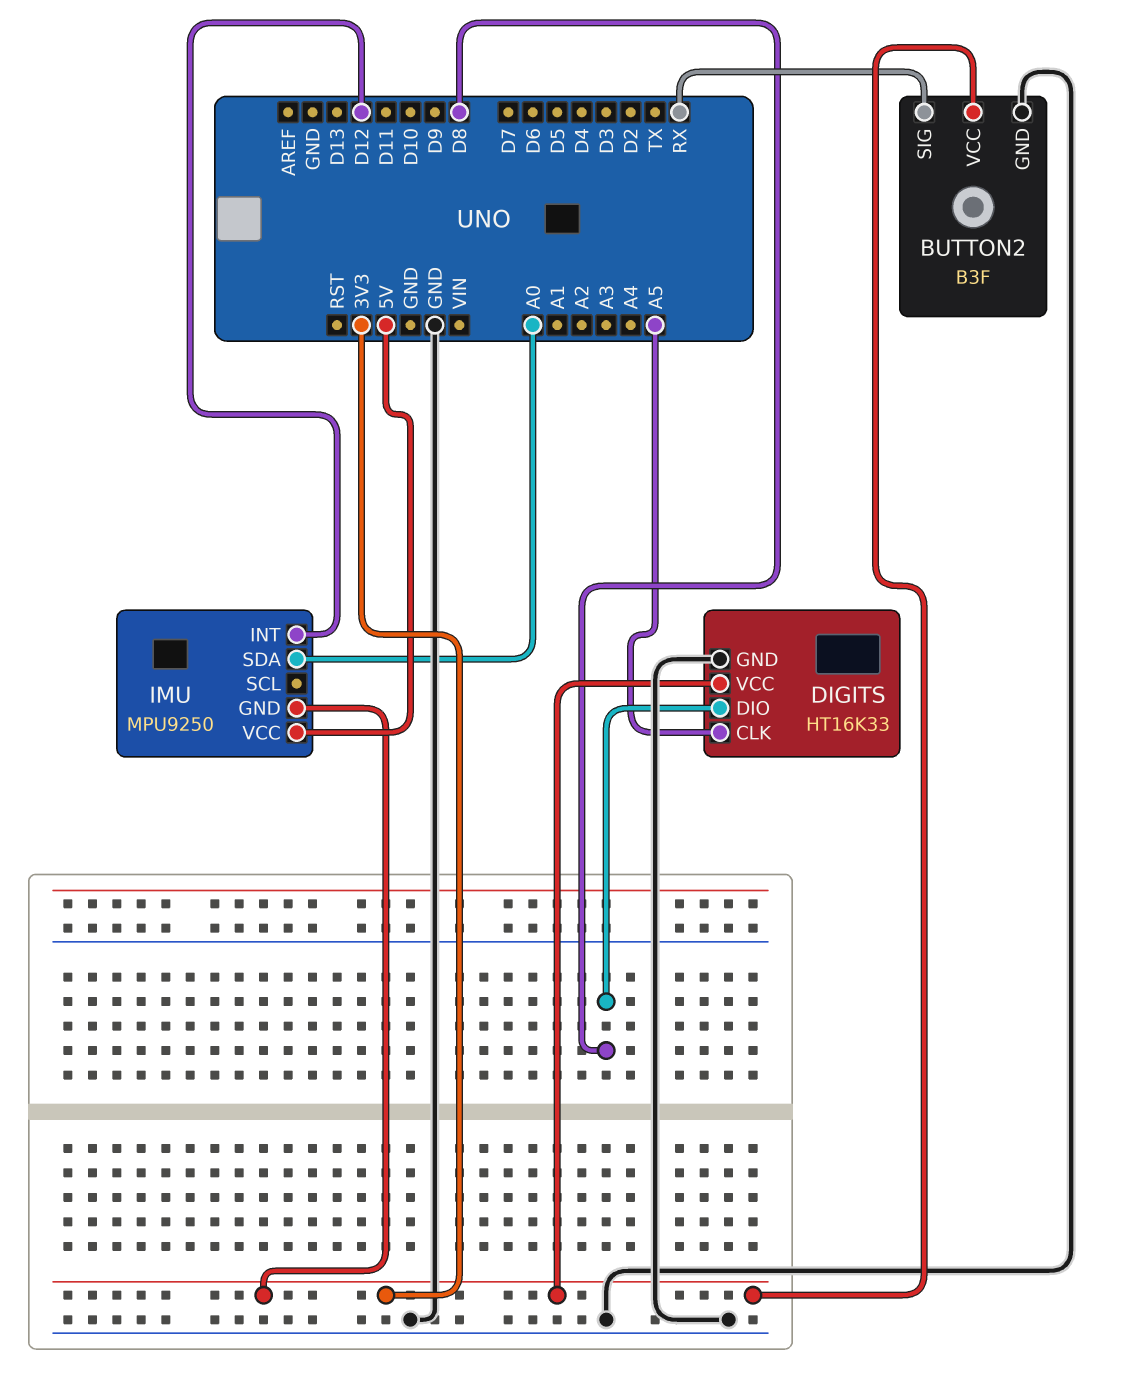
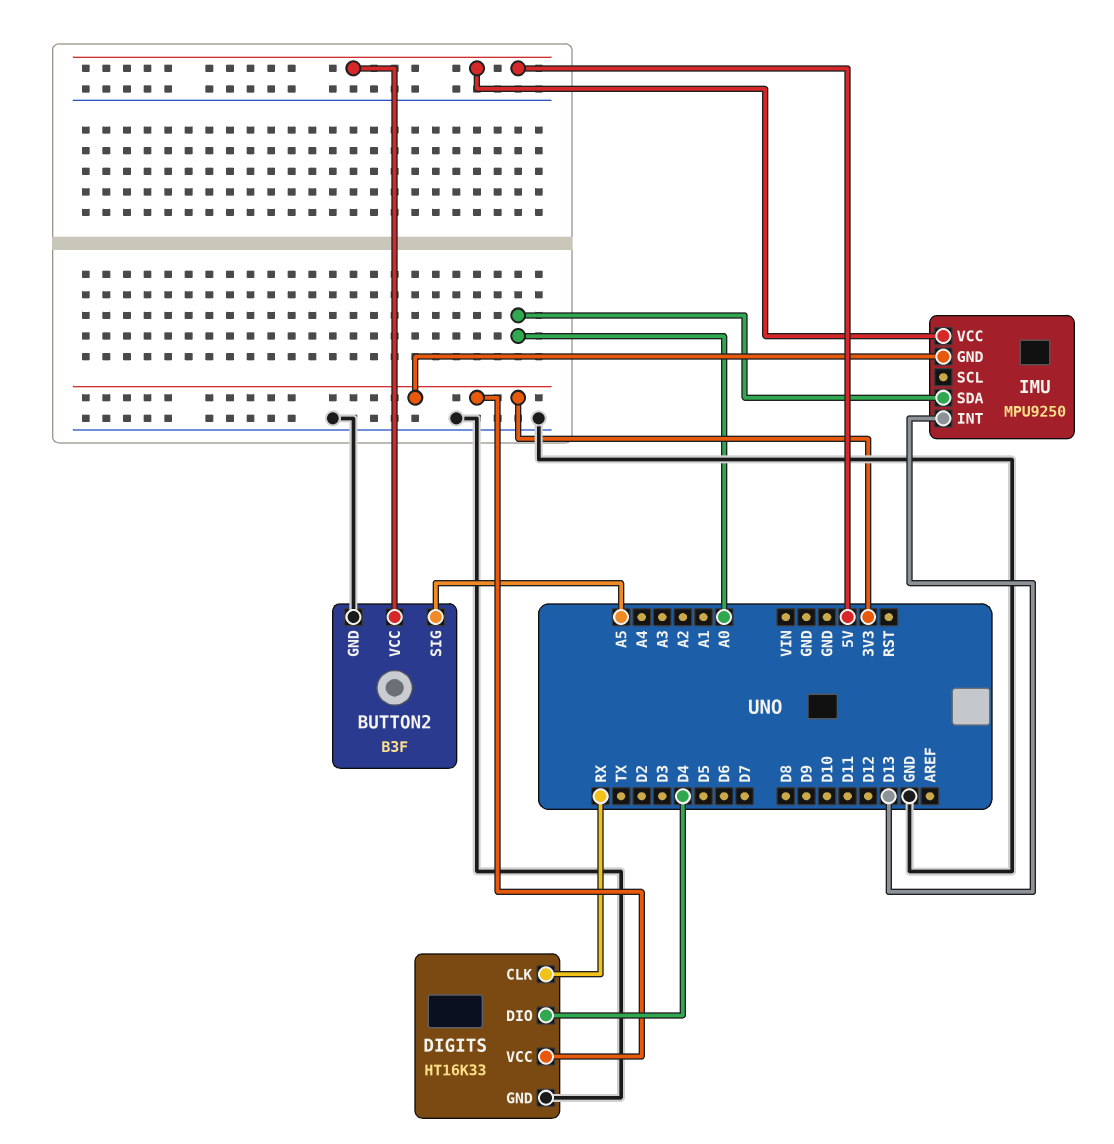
BUTTON2 pin SIG: RX -> A5
BUTTON2 pin VCC: 3V3 -> 5V
DIGITS pin CLK: A5 -> RX
DIGITS pin DIO: D8 -> D4
IMU pin INT: D12 -> D13

